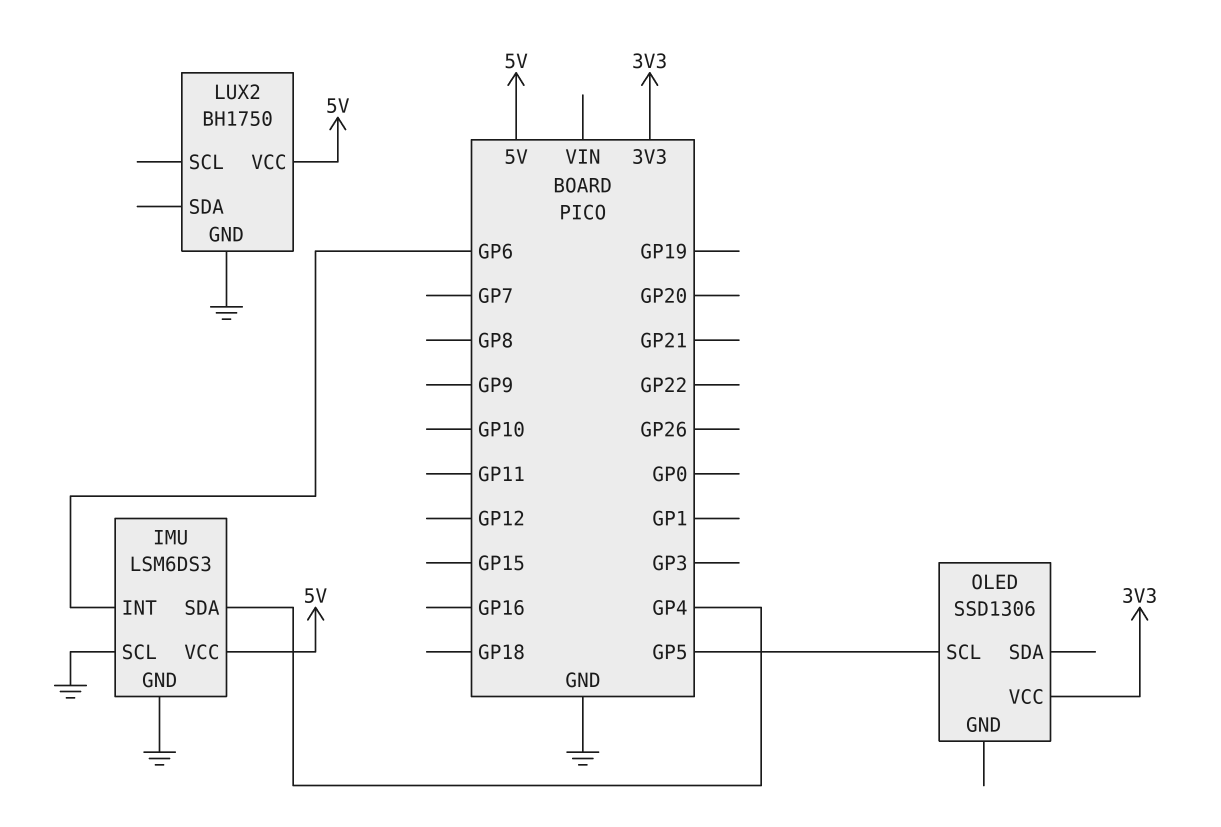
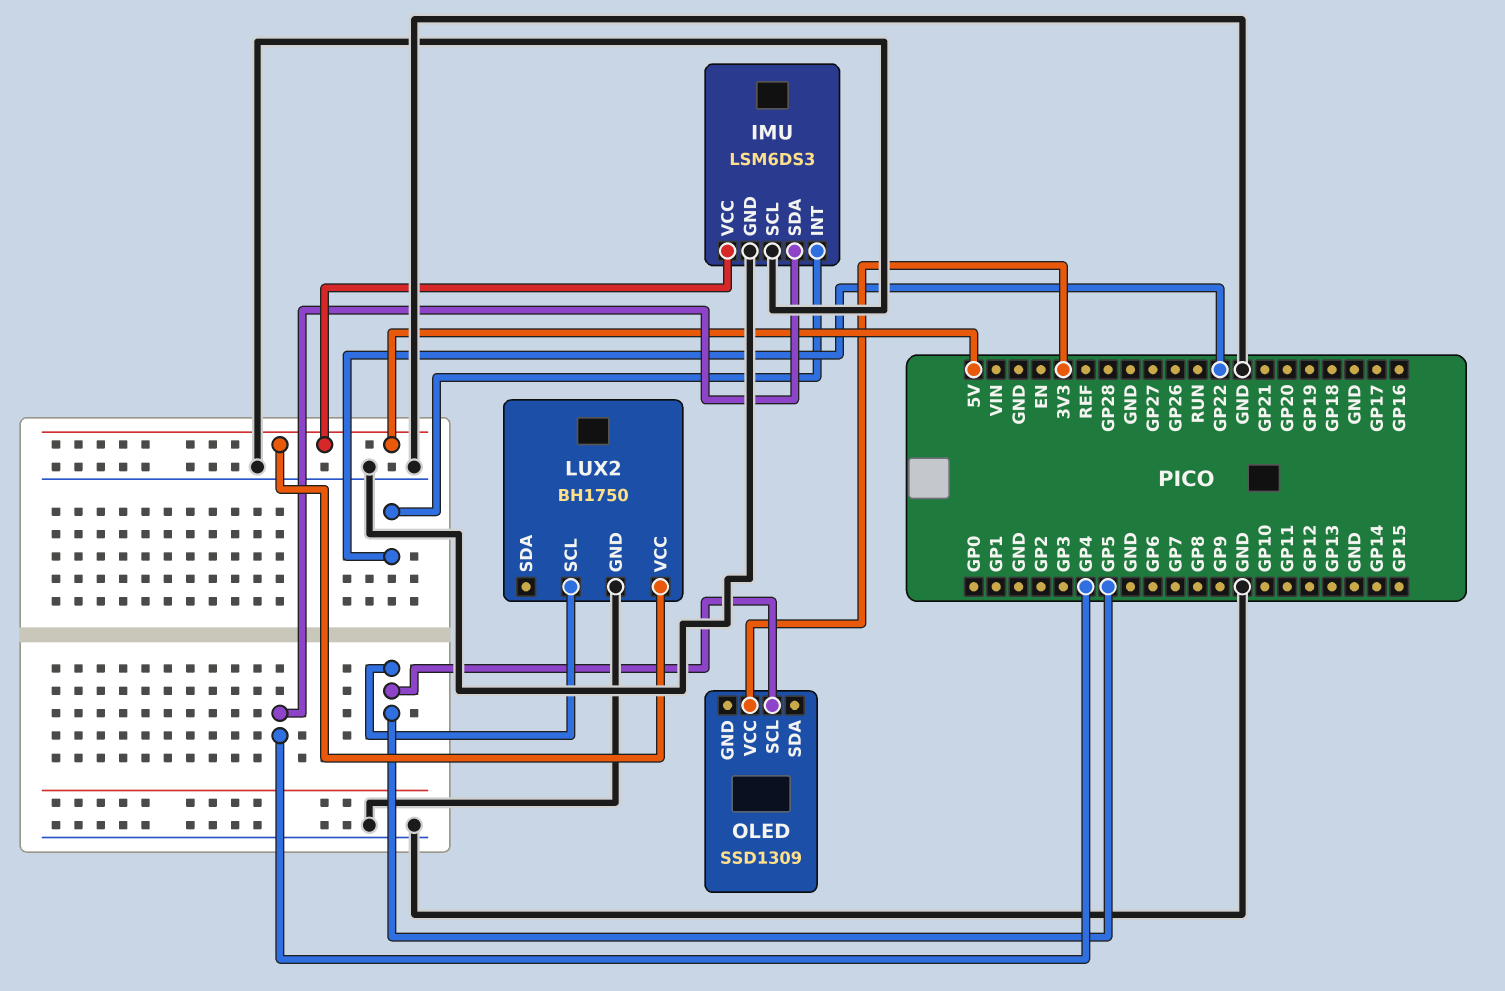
IMU pin INT: GP6 -> GP22
LUX2 pin SCL: none -> GP5
OLED: SSD1306 -> SSD1309

